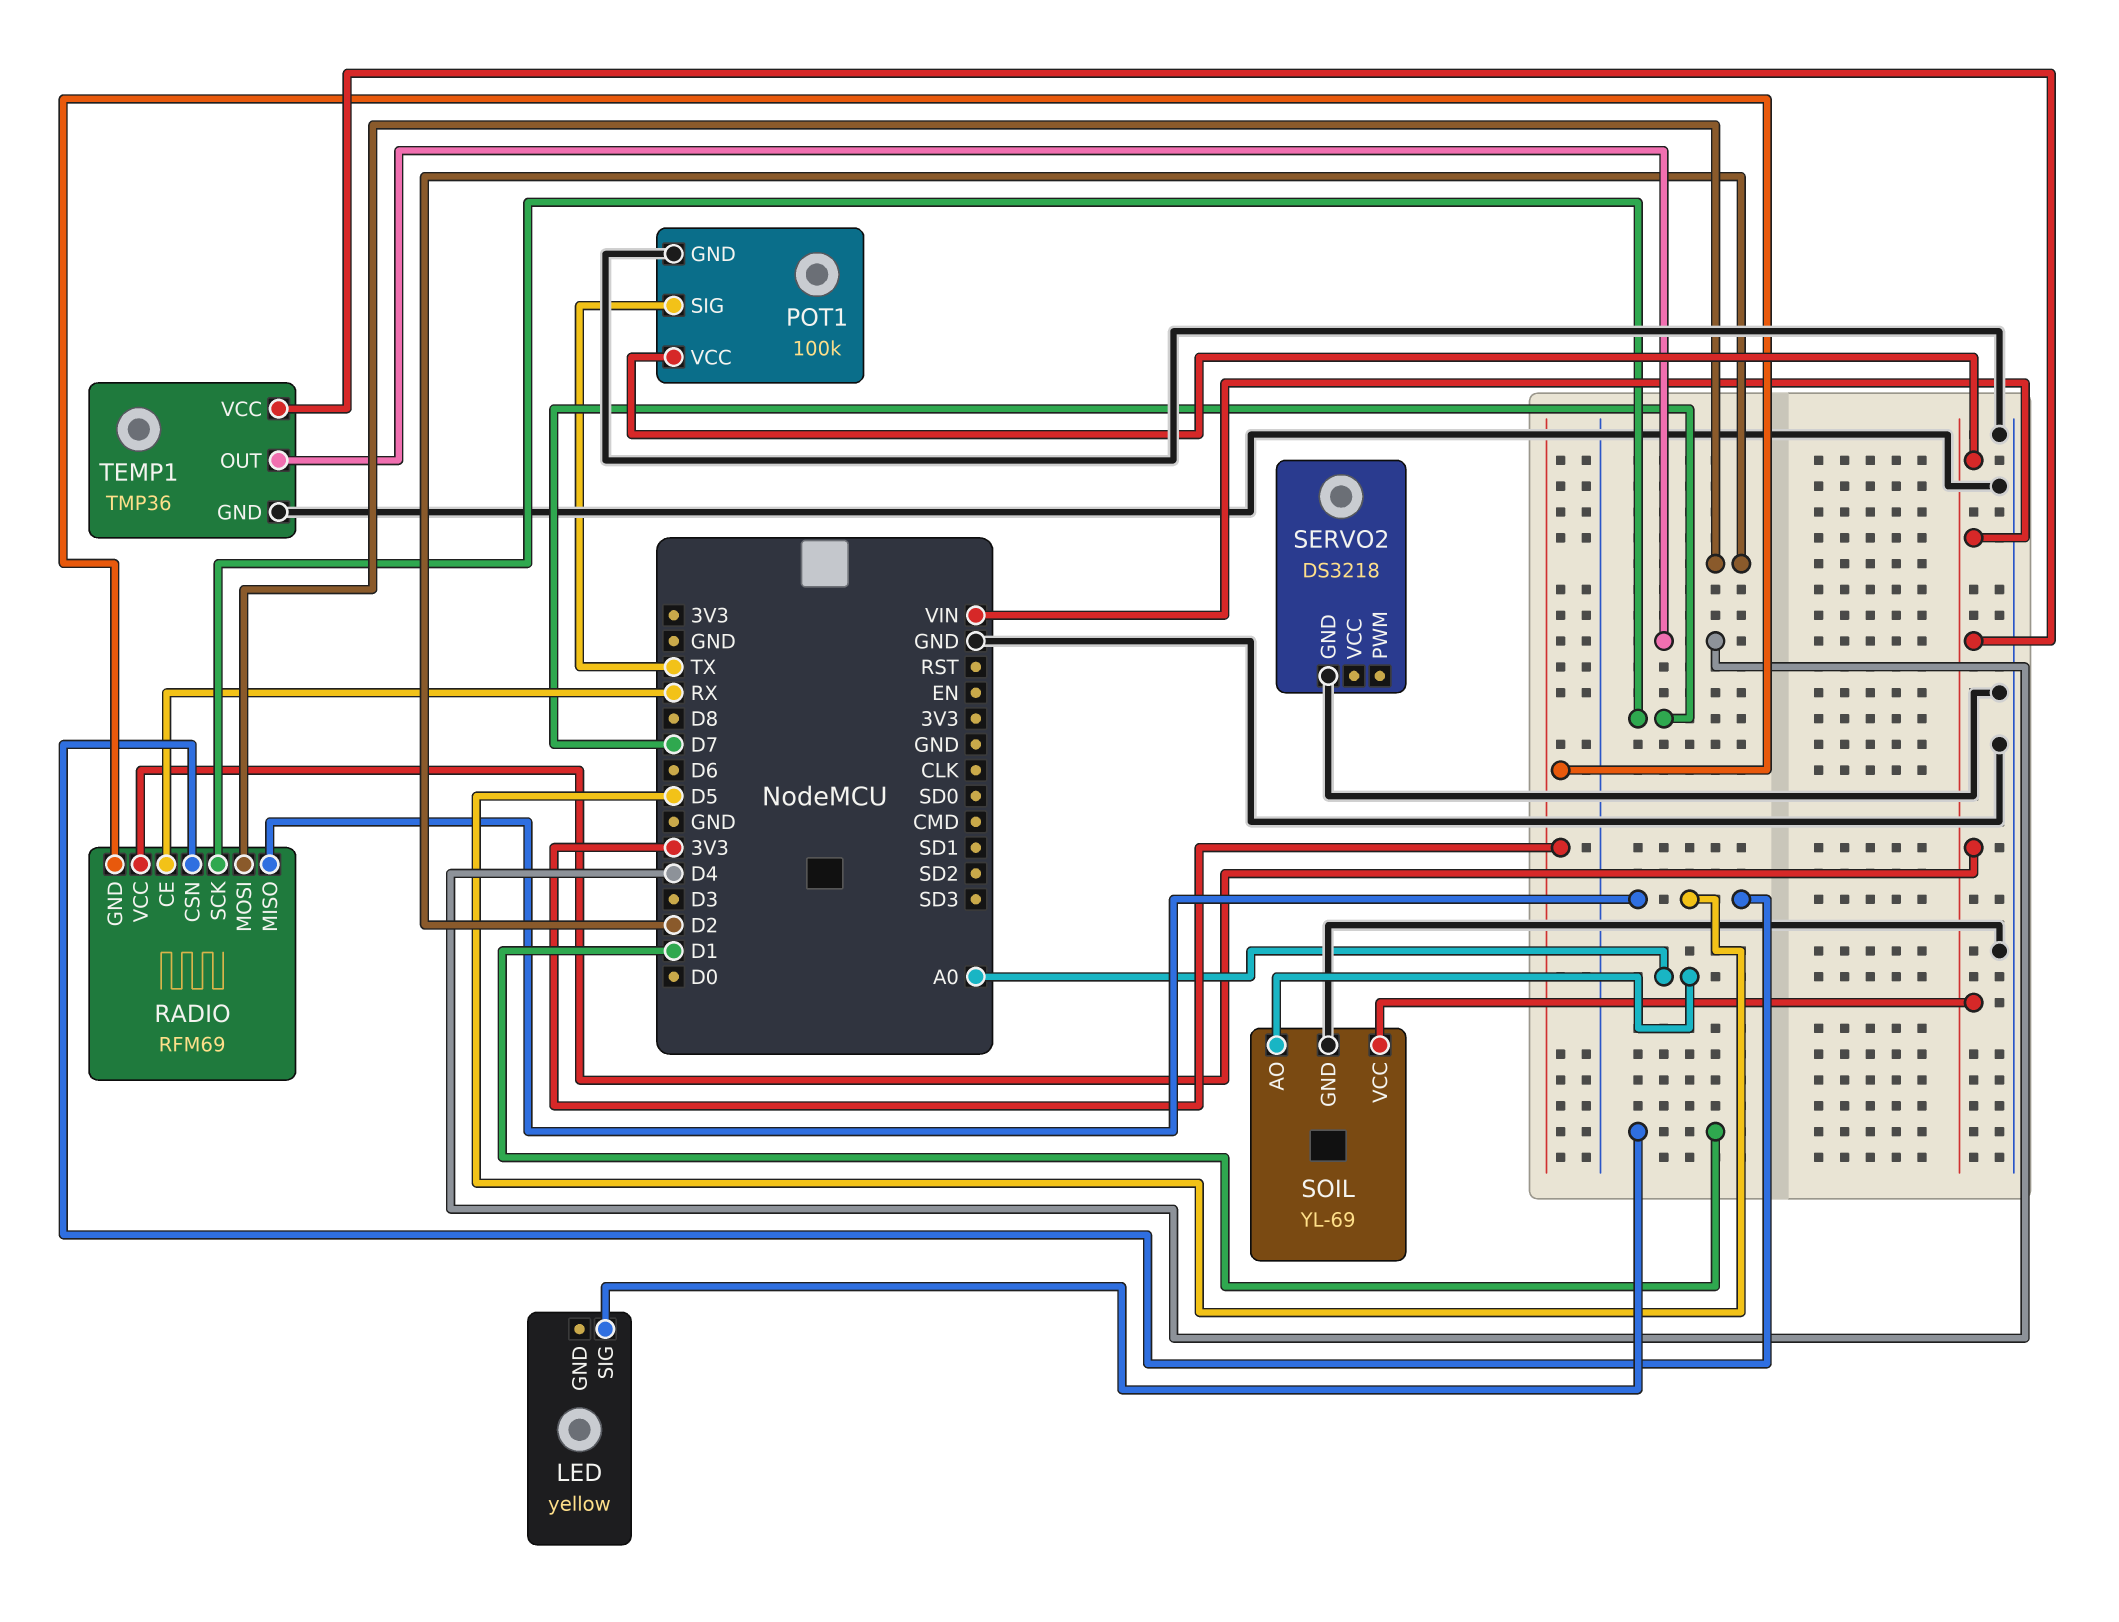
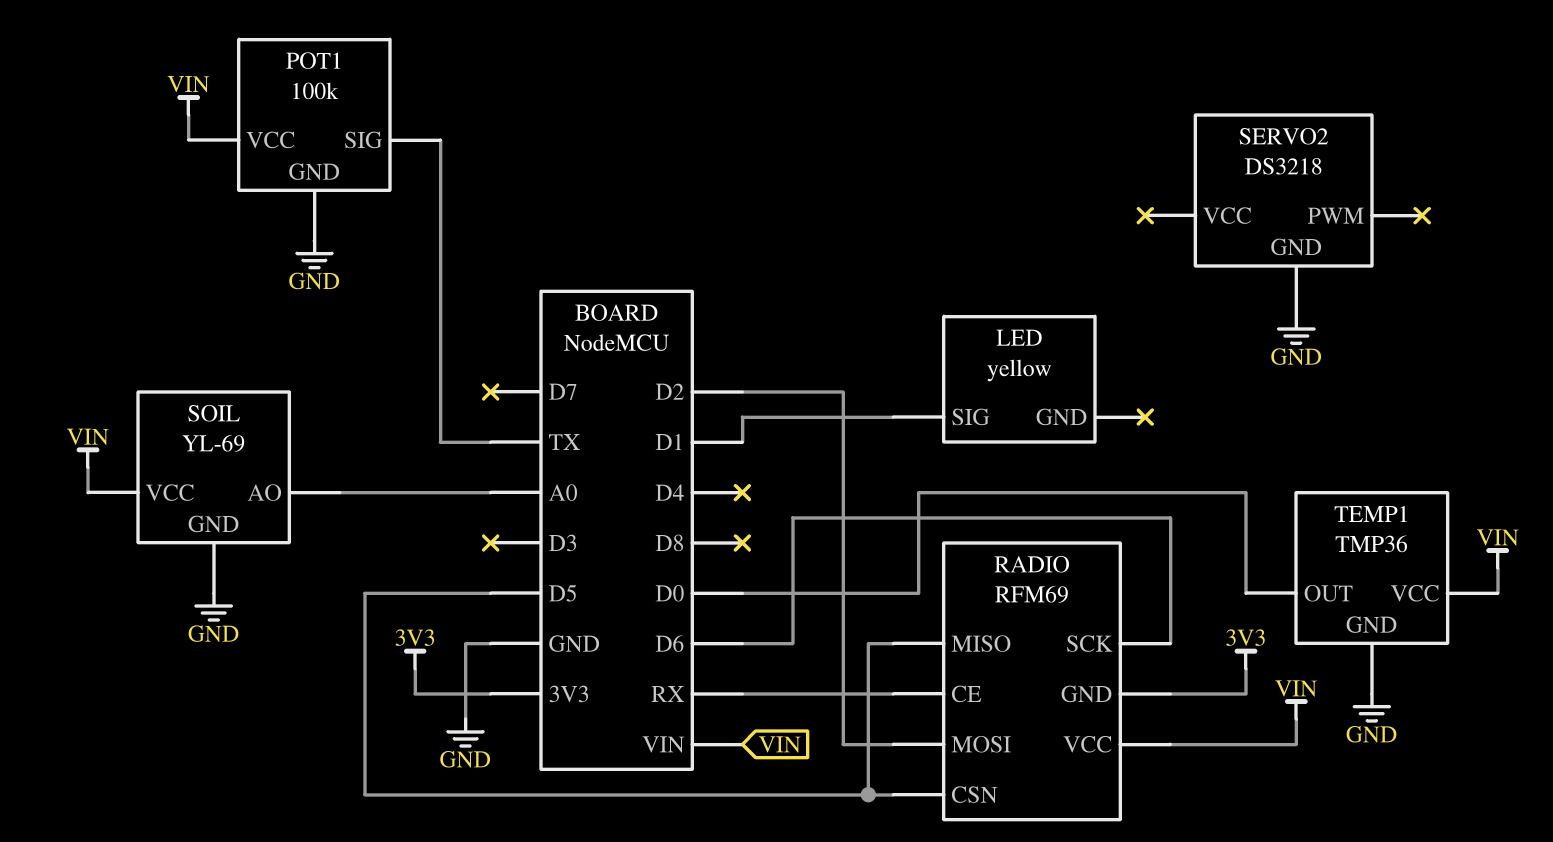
RADIO pin SCK: D7 -> D6
TEMP1 pin OUT: D4 -> D0

